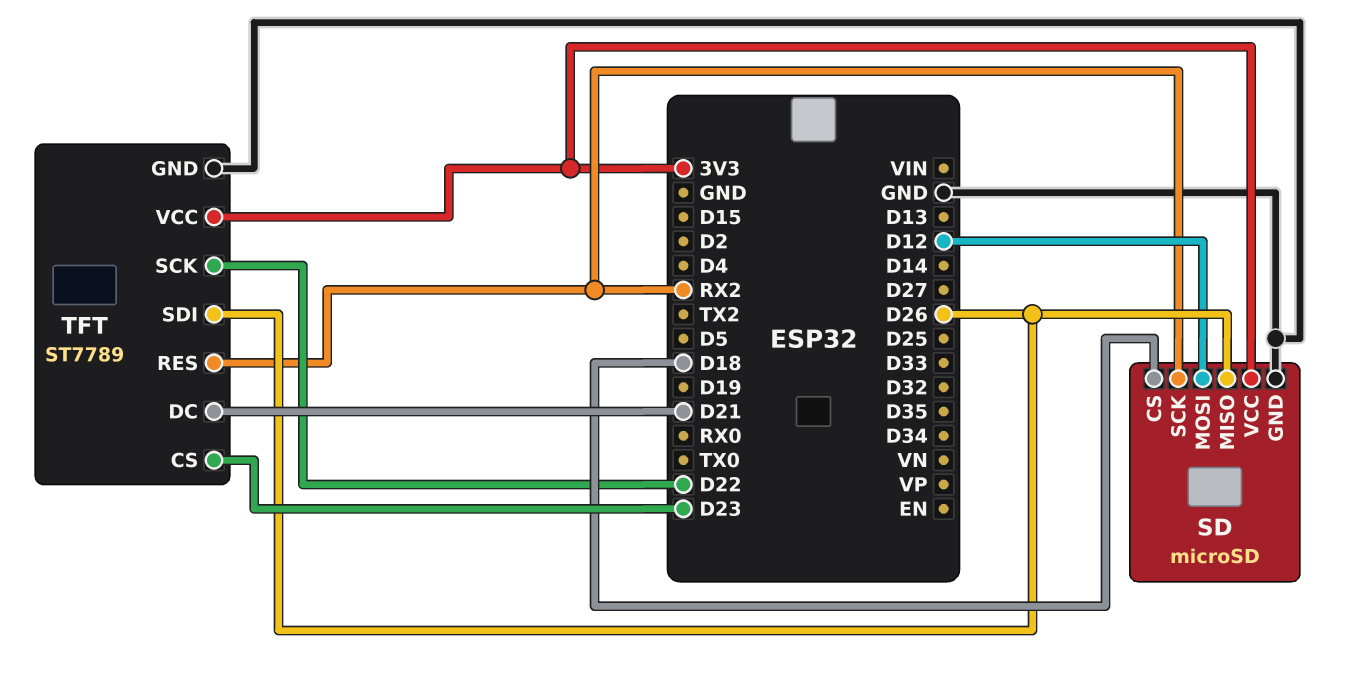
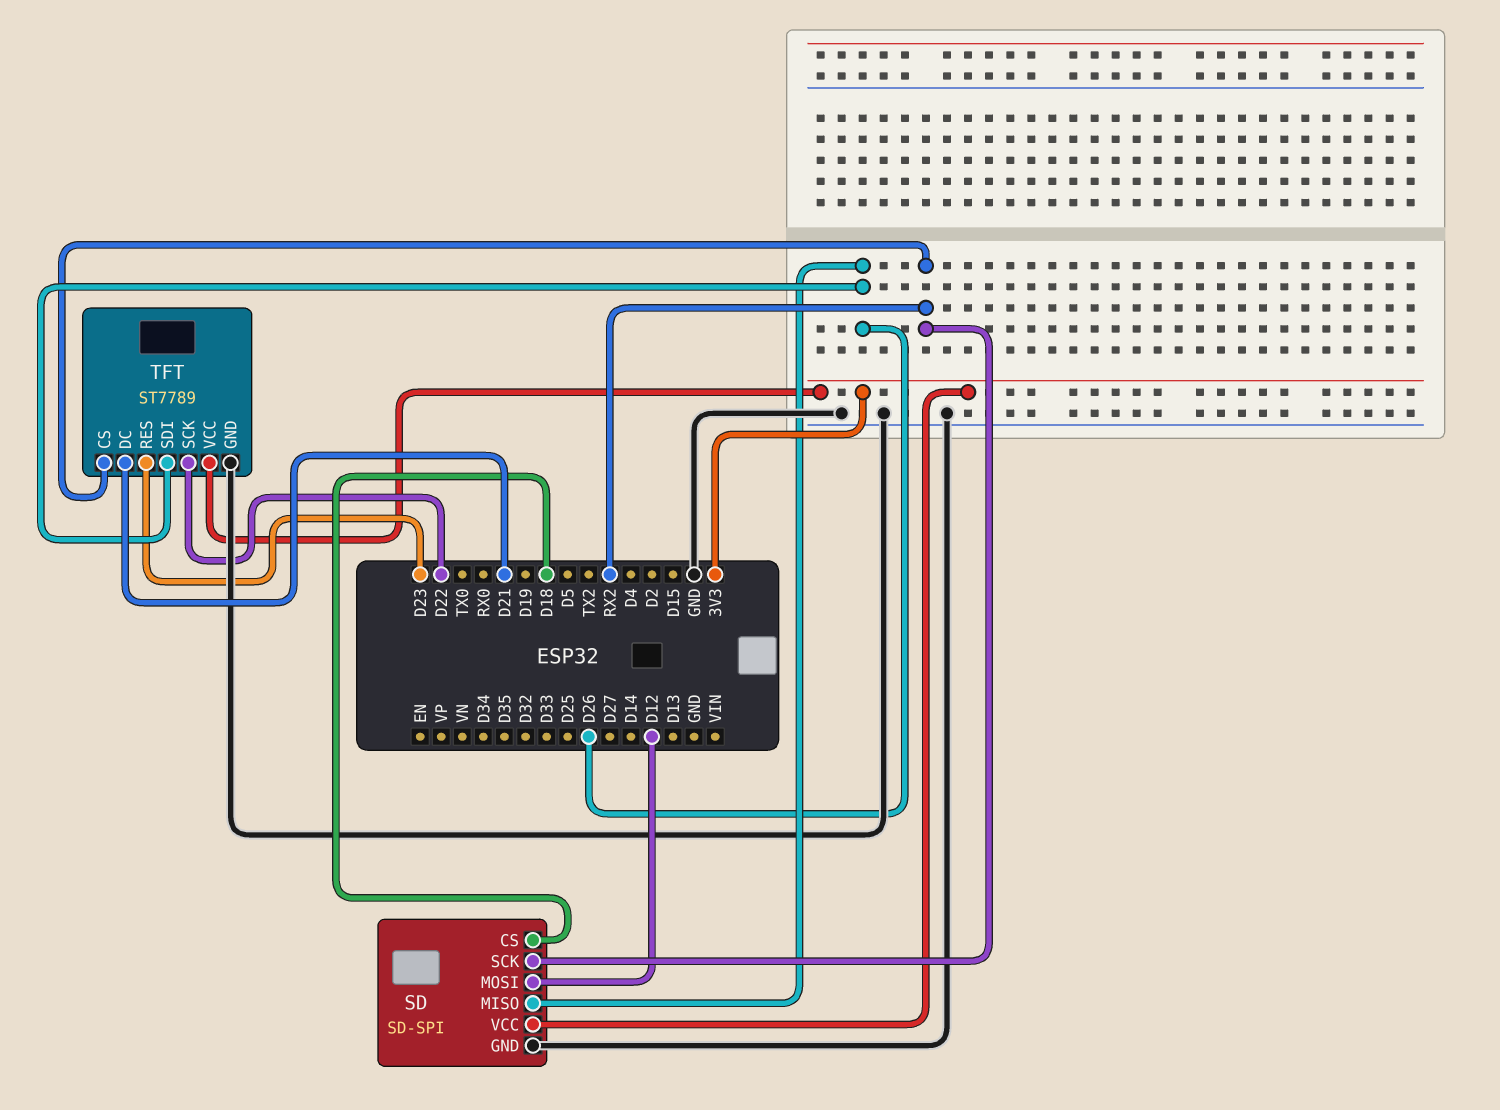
SD: microSD -> SD-SPI
TFT pin CS: D23 -> RX2
TFT pin RES: RX2 -> D23

